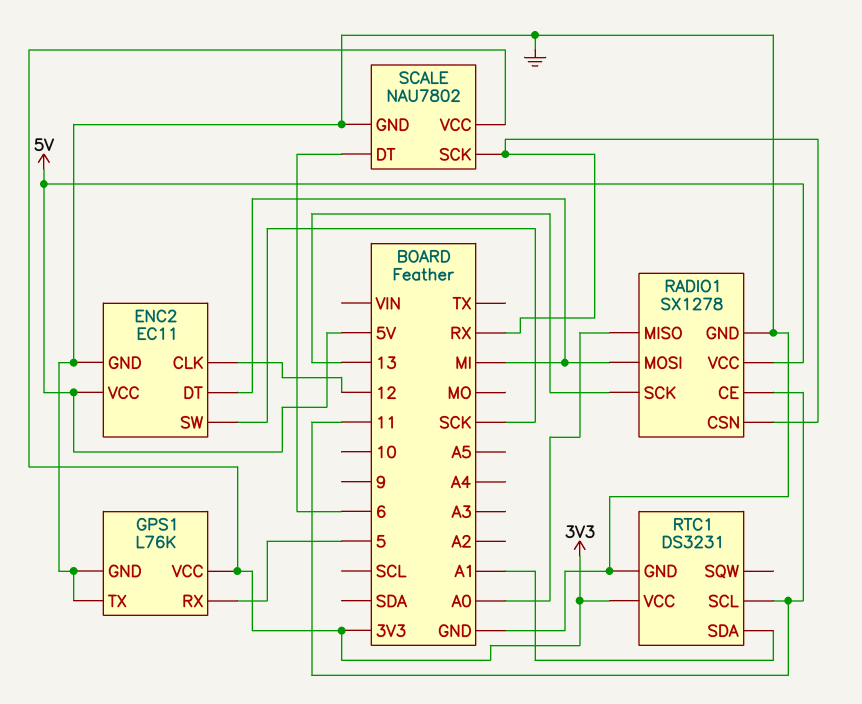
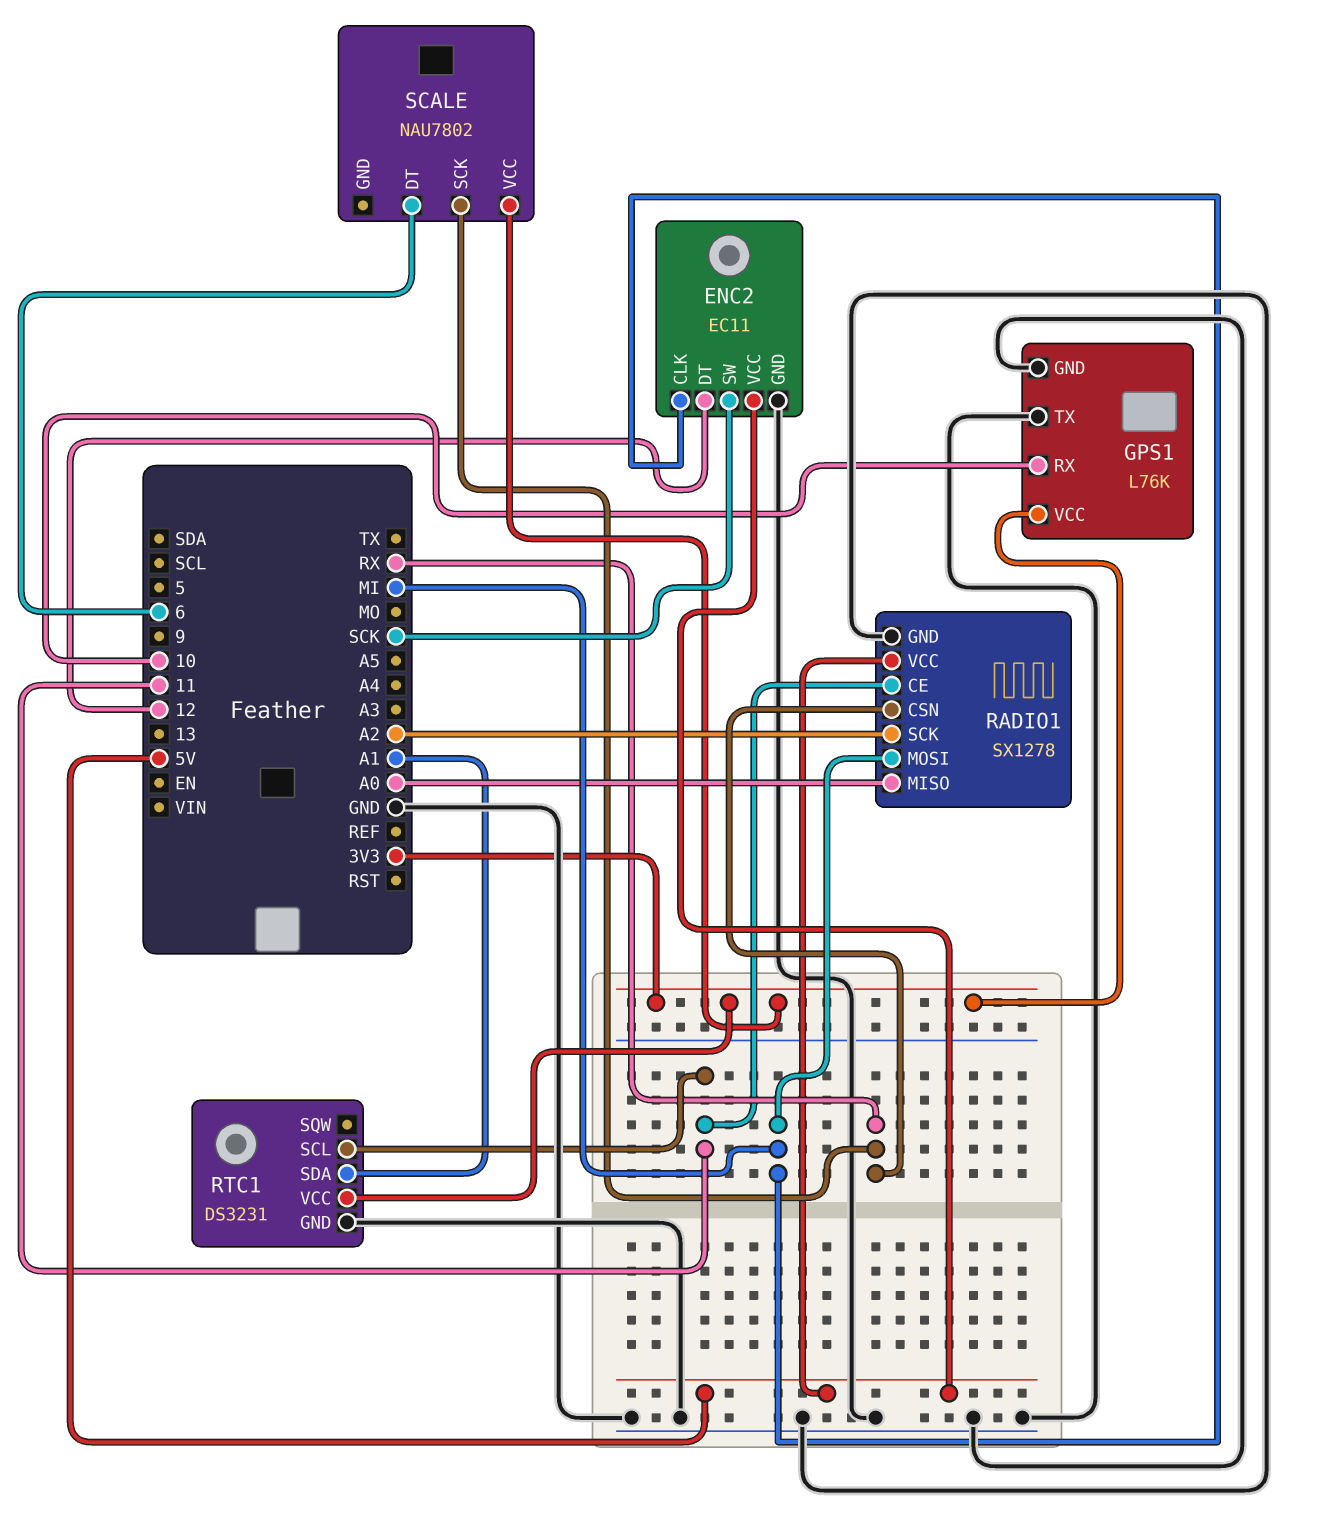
ENC2 pin CLK: 12 -> MI
ENC2 pin DT: MI -> 12
GPS1 pin RX: 5 -> 10
RADIO1 pin SCK: 13 -> A2
SCALE pin GND: GND -> none

